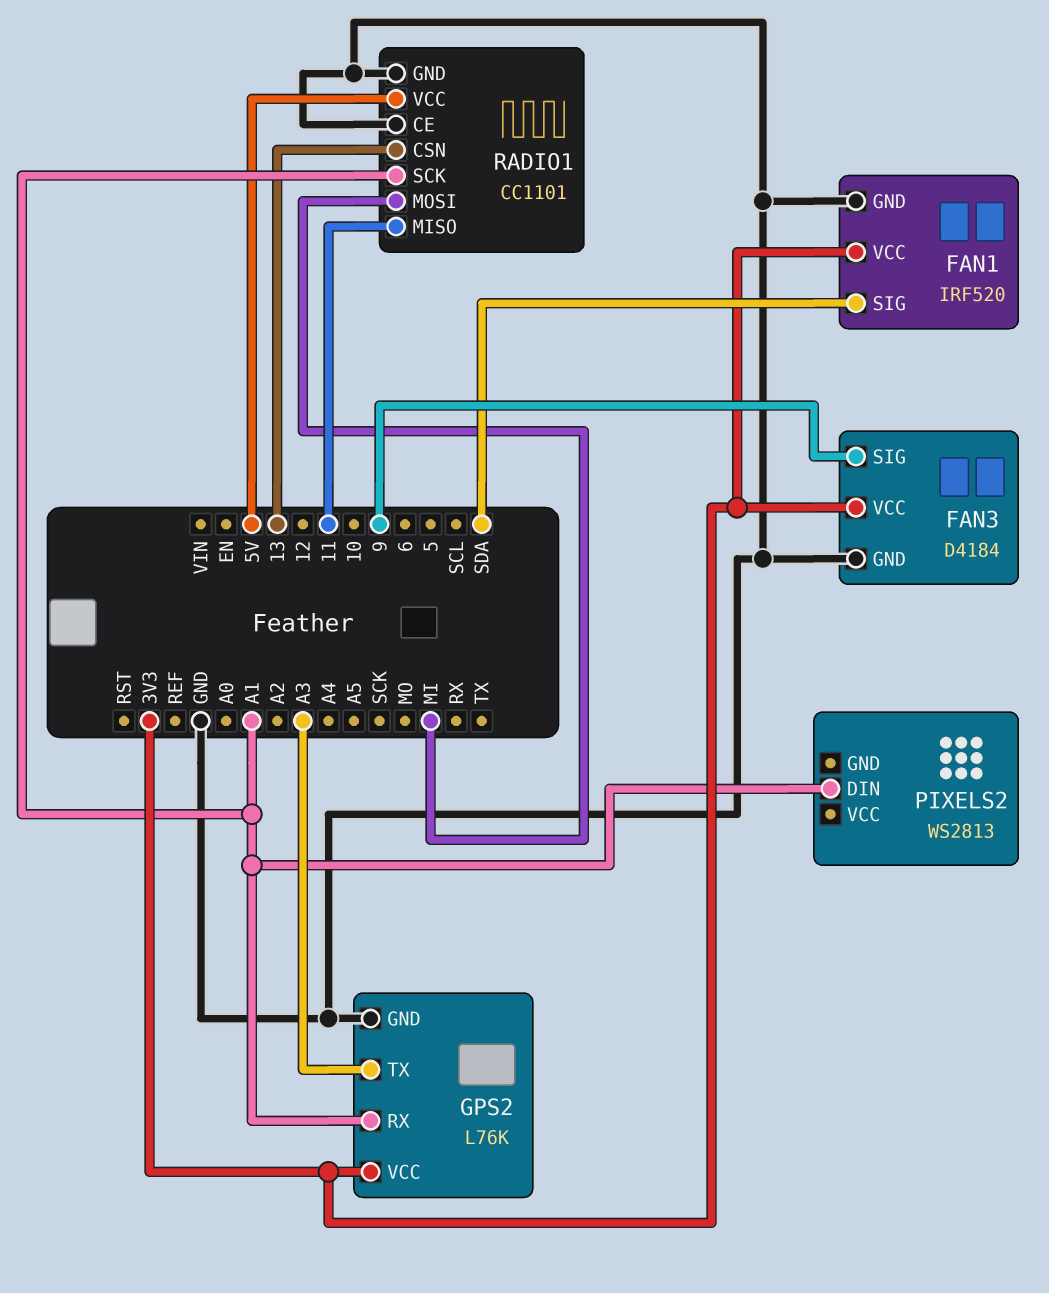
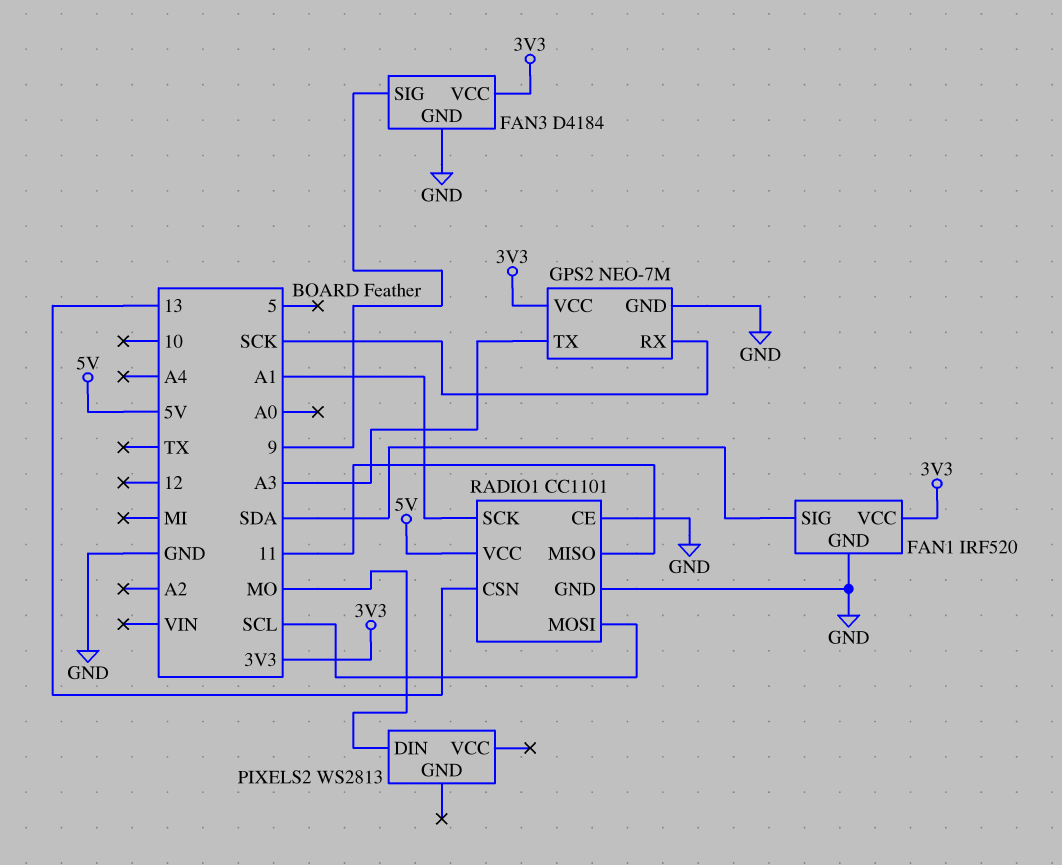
GPS2: L76K -> NEO-7M
GPS2 pin RX: A1 -> SCK
PIXELS2 pin DIN: A1 -> MO
RADIO1 pin MOSI: MI -> SCL

